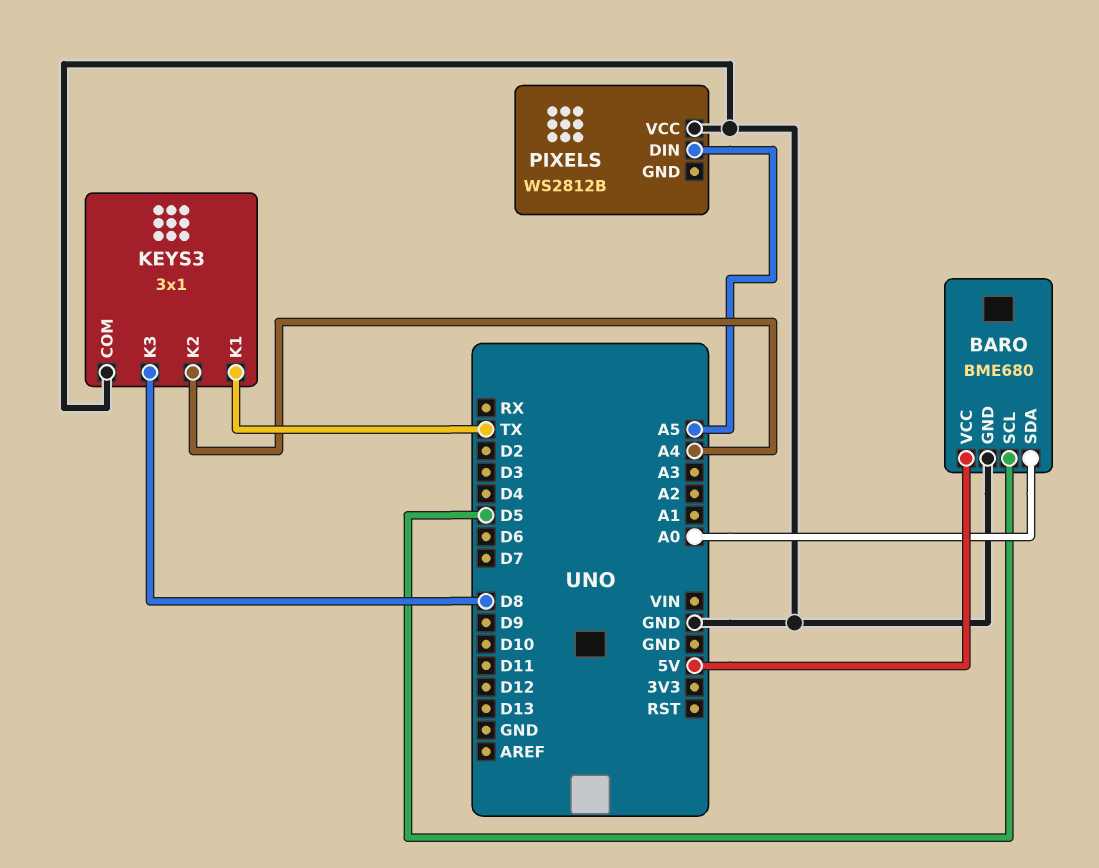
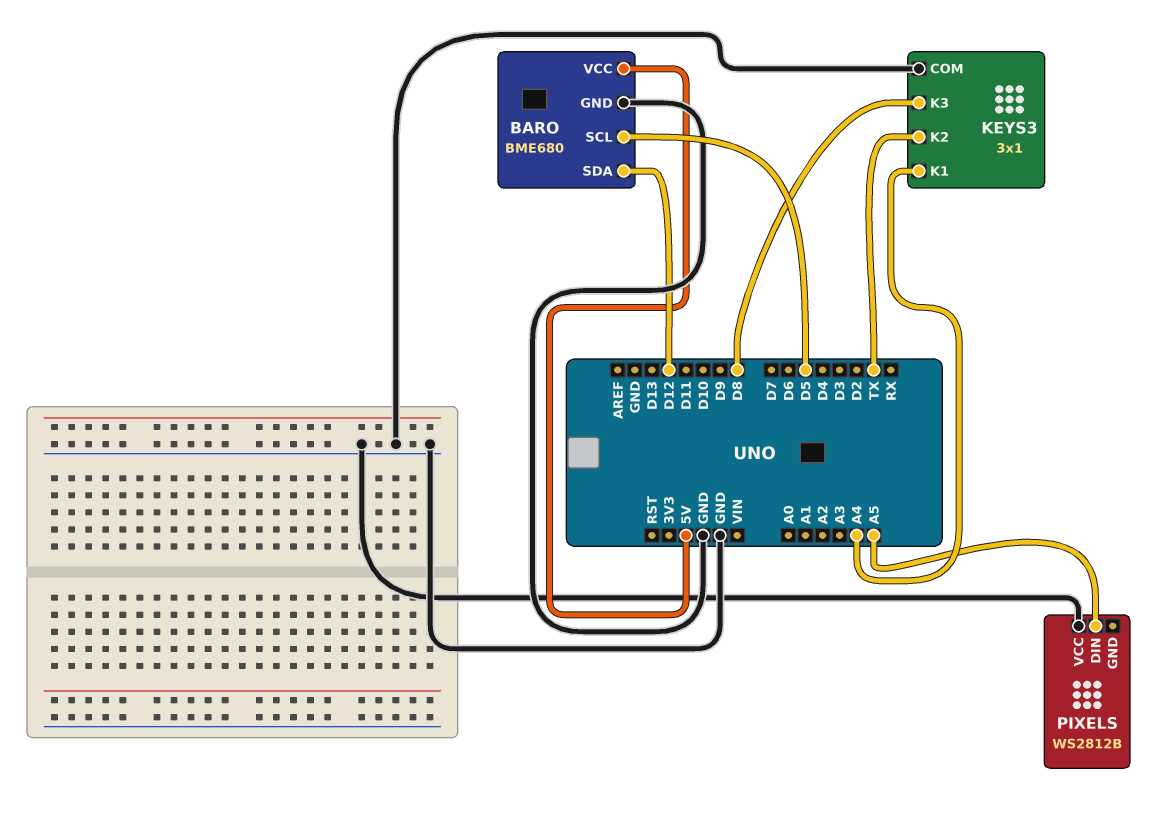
BARO pin SDA: A0 -> D12
KEYS3 pin K1: TX -> A4
KEYS3 pin K2: A4 -> TX

